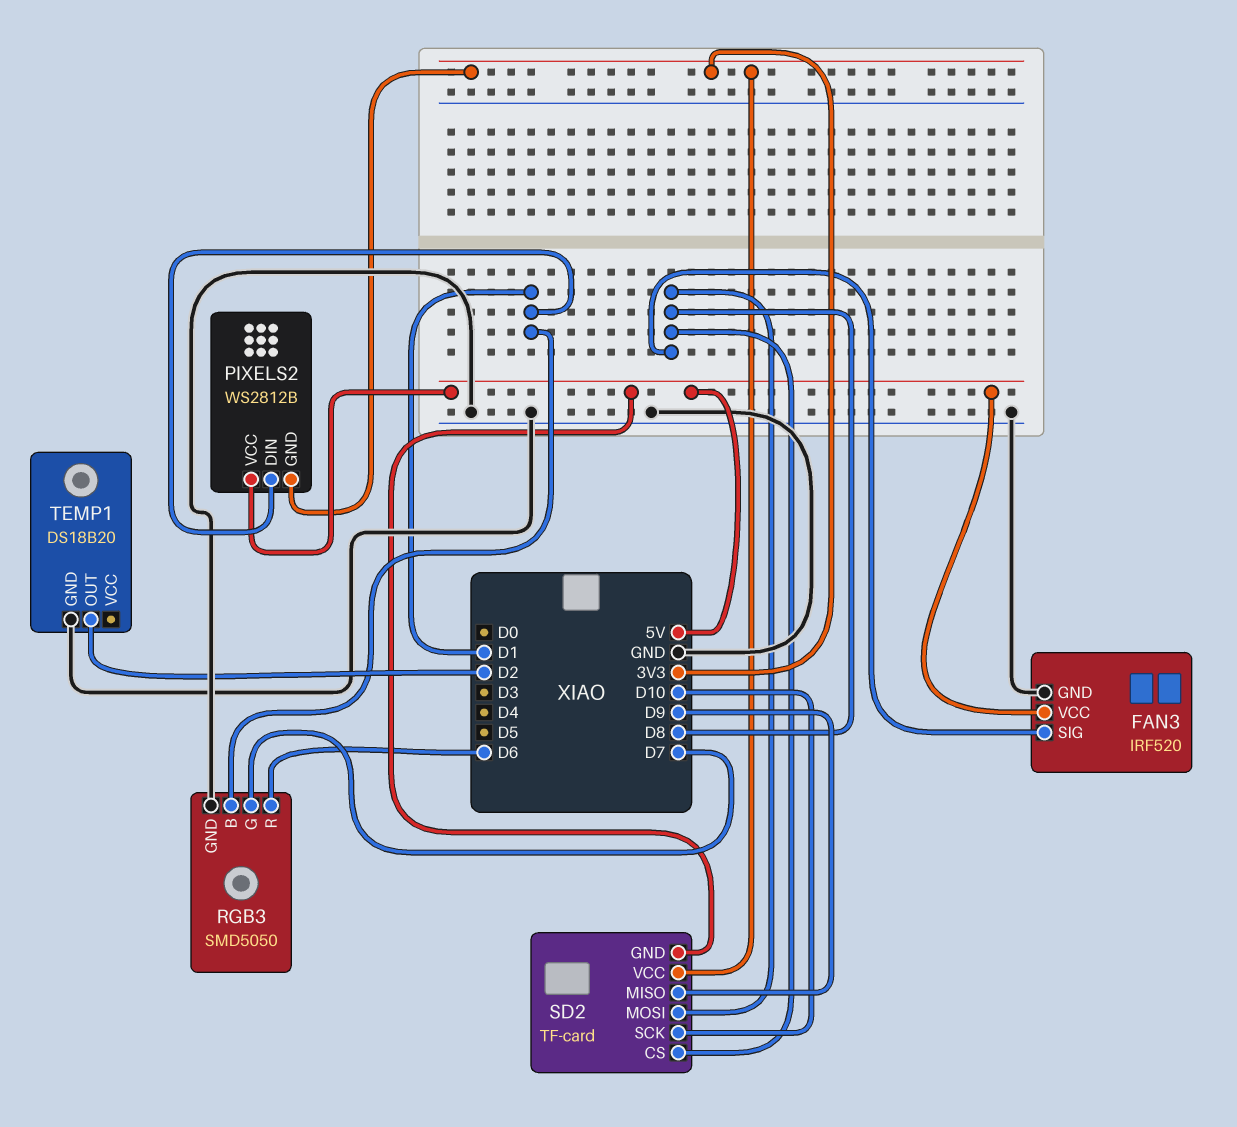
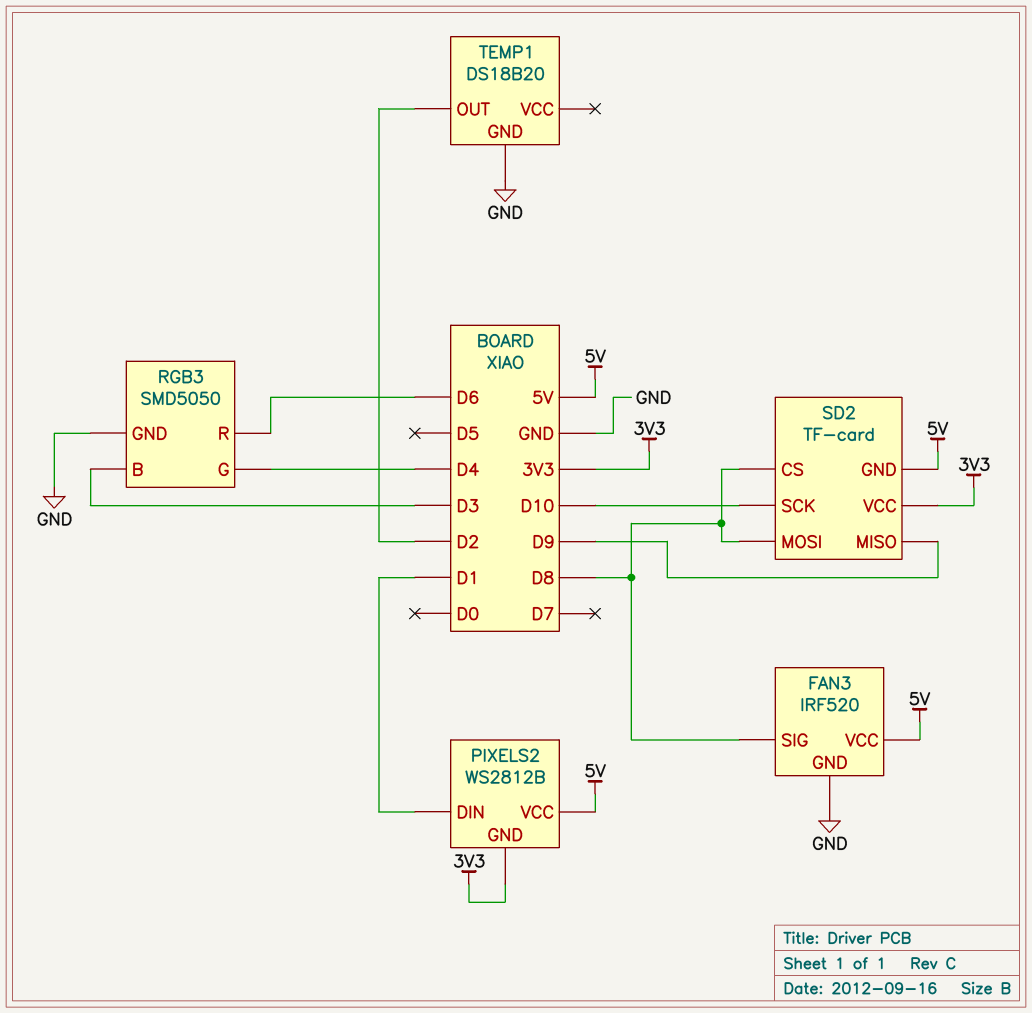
RGB3 pin B: D1 -> D3
RGB3 pin G: D7 -> D4

